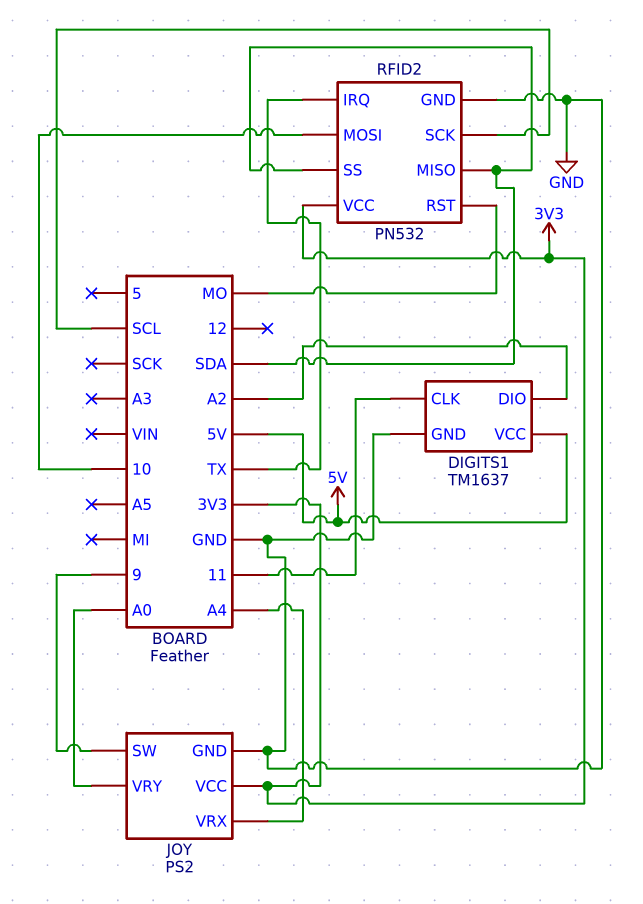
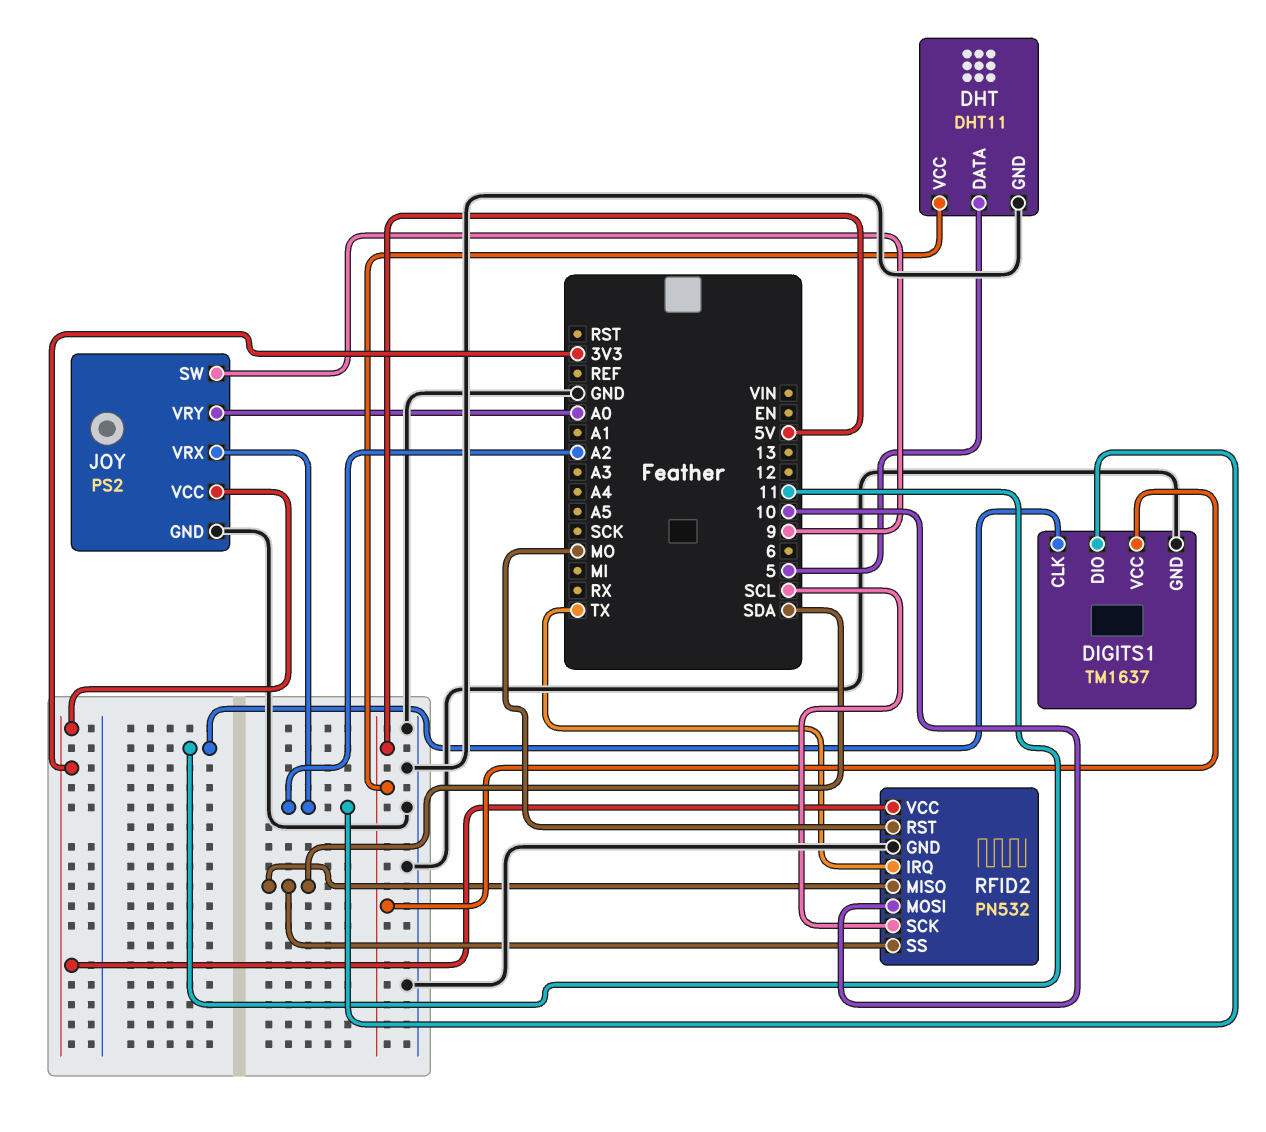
DHT: none -> DHT11
DHT pin DATA: none -> 5
DHT pin GND: none -> GND
DHT pin VCC: none -> 5V
JOY pin VRX: A4 -> A2

